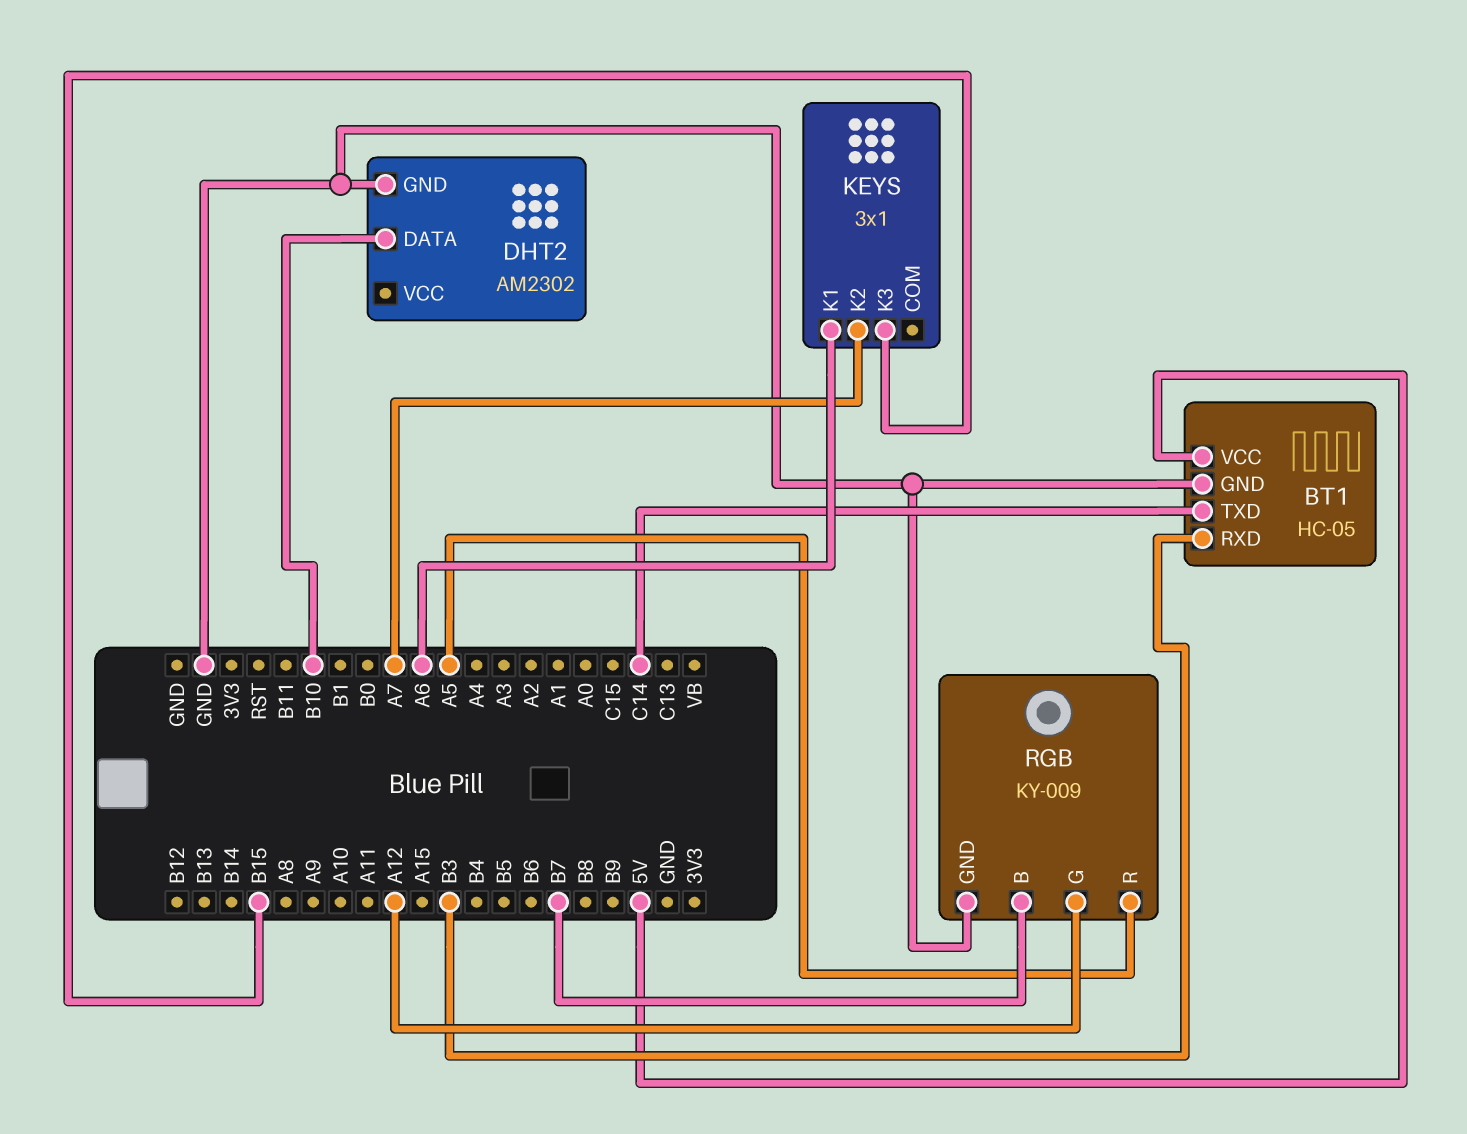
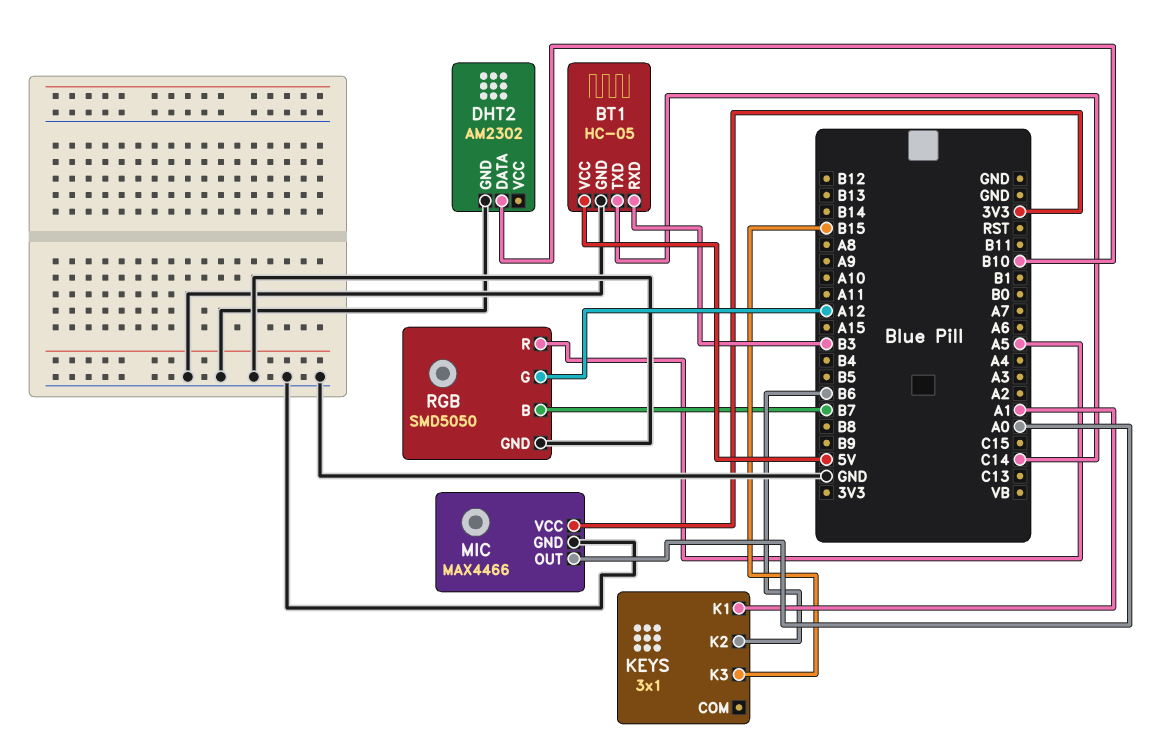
KEYS pin K1: A6 -> A1
KEYS pin K2: A7 -> B6
MIC: none -> MAX4466
MIC pin GND: none -> GND
MIC pin OUT: none -> A0
MIC pin VCC: none -> 3V3
RGB: KY-009 -> SMD5050

